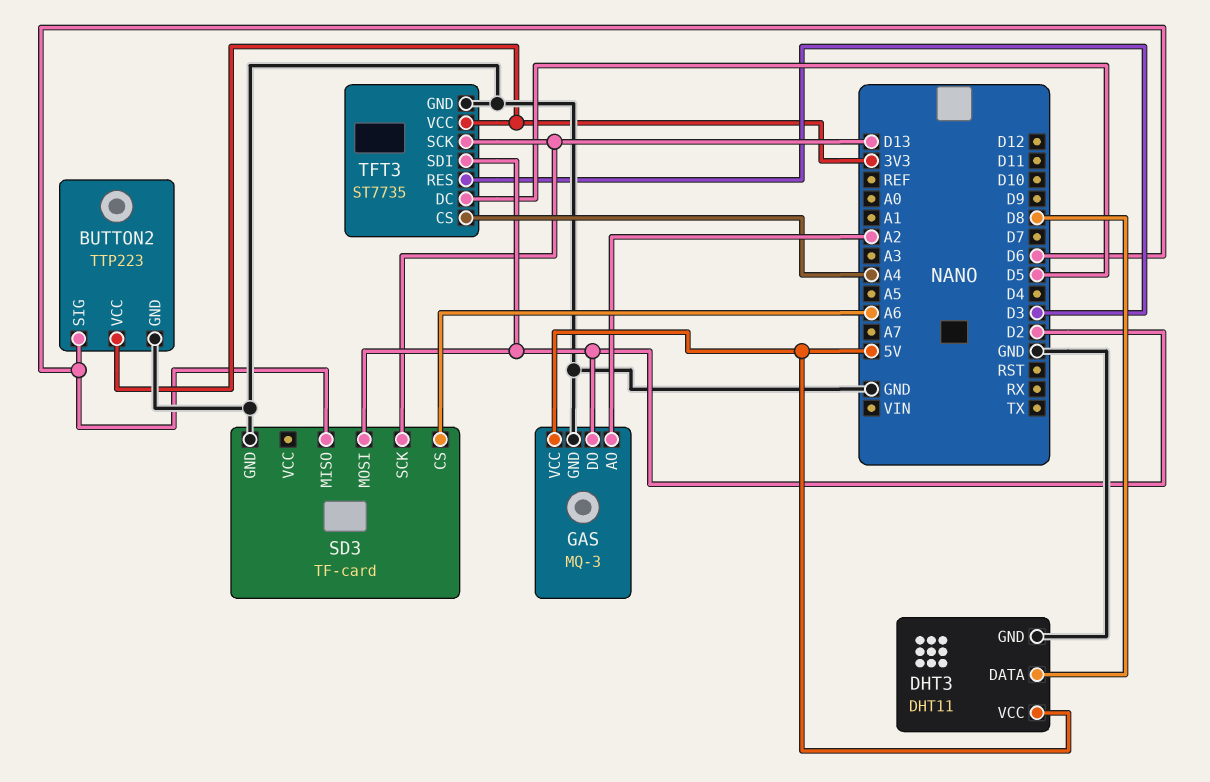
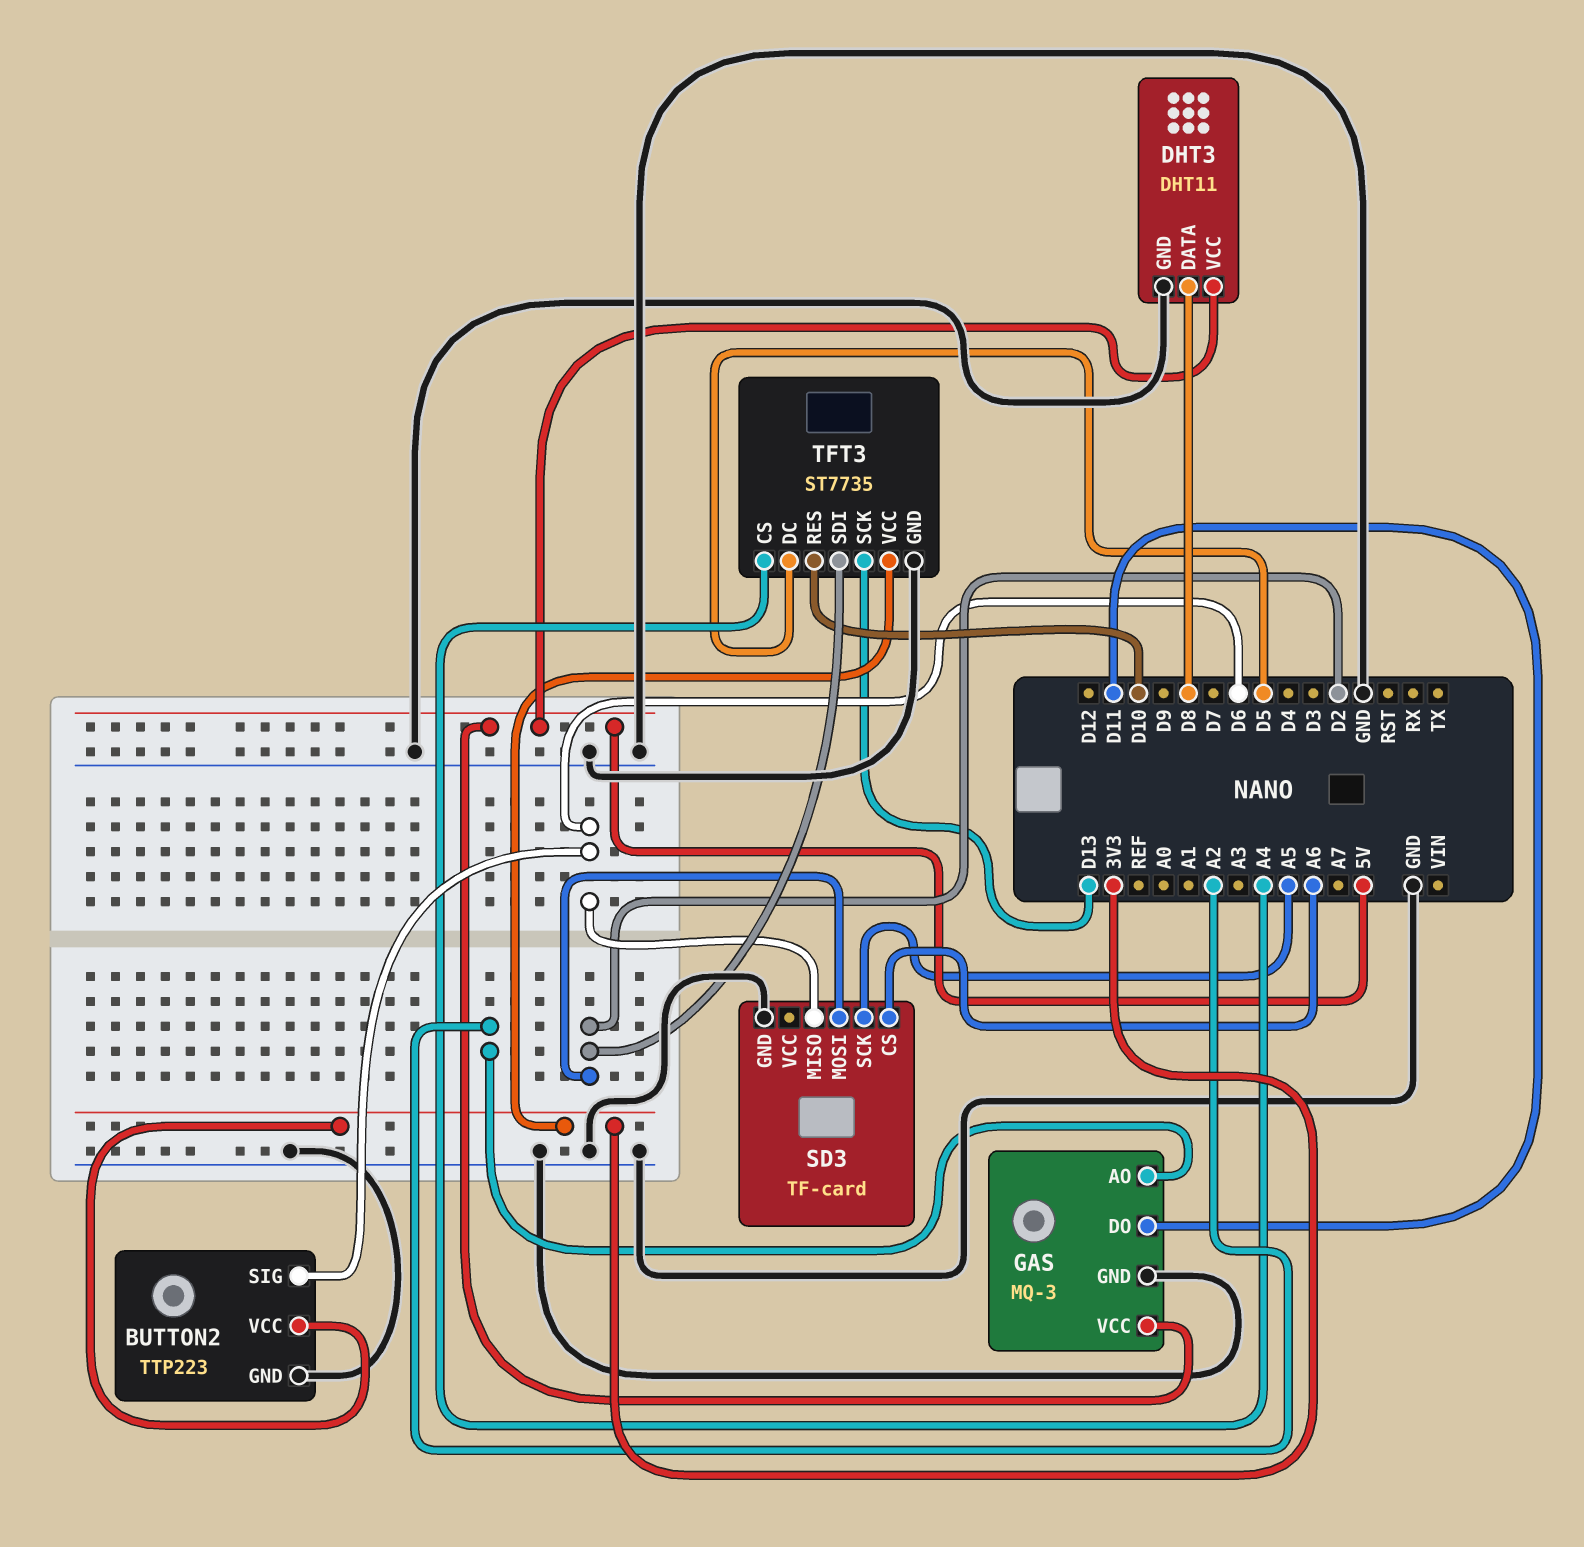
GAS pin DO: D2 -> D11
SD3 pin SCK: D13 -> A5
TFT3 pin RES: D3 -> D10

